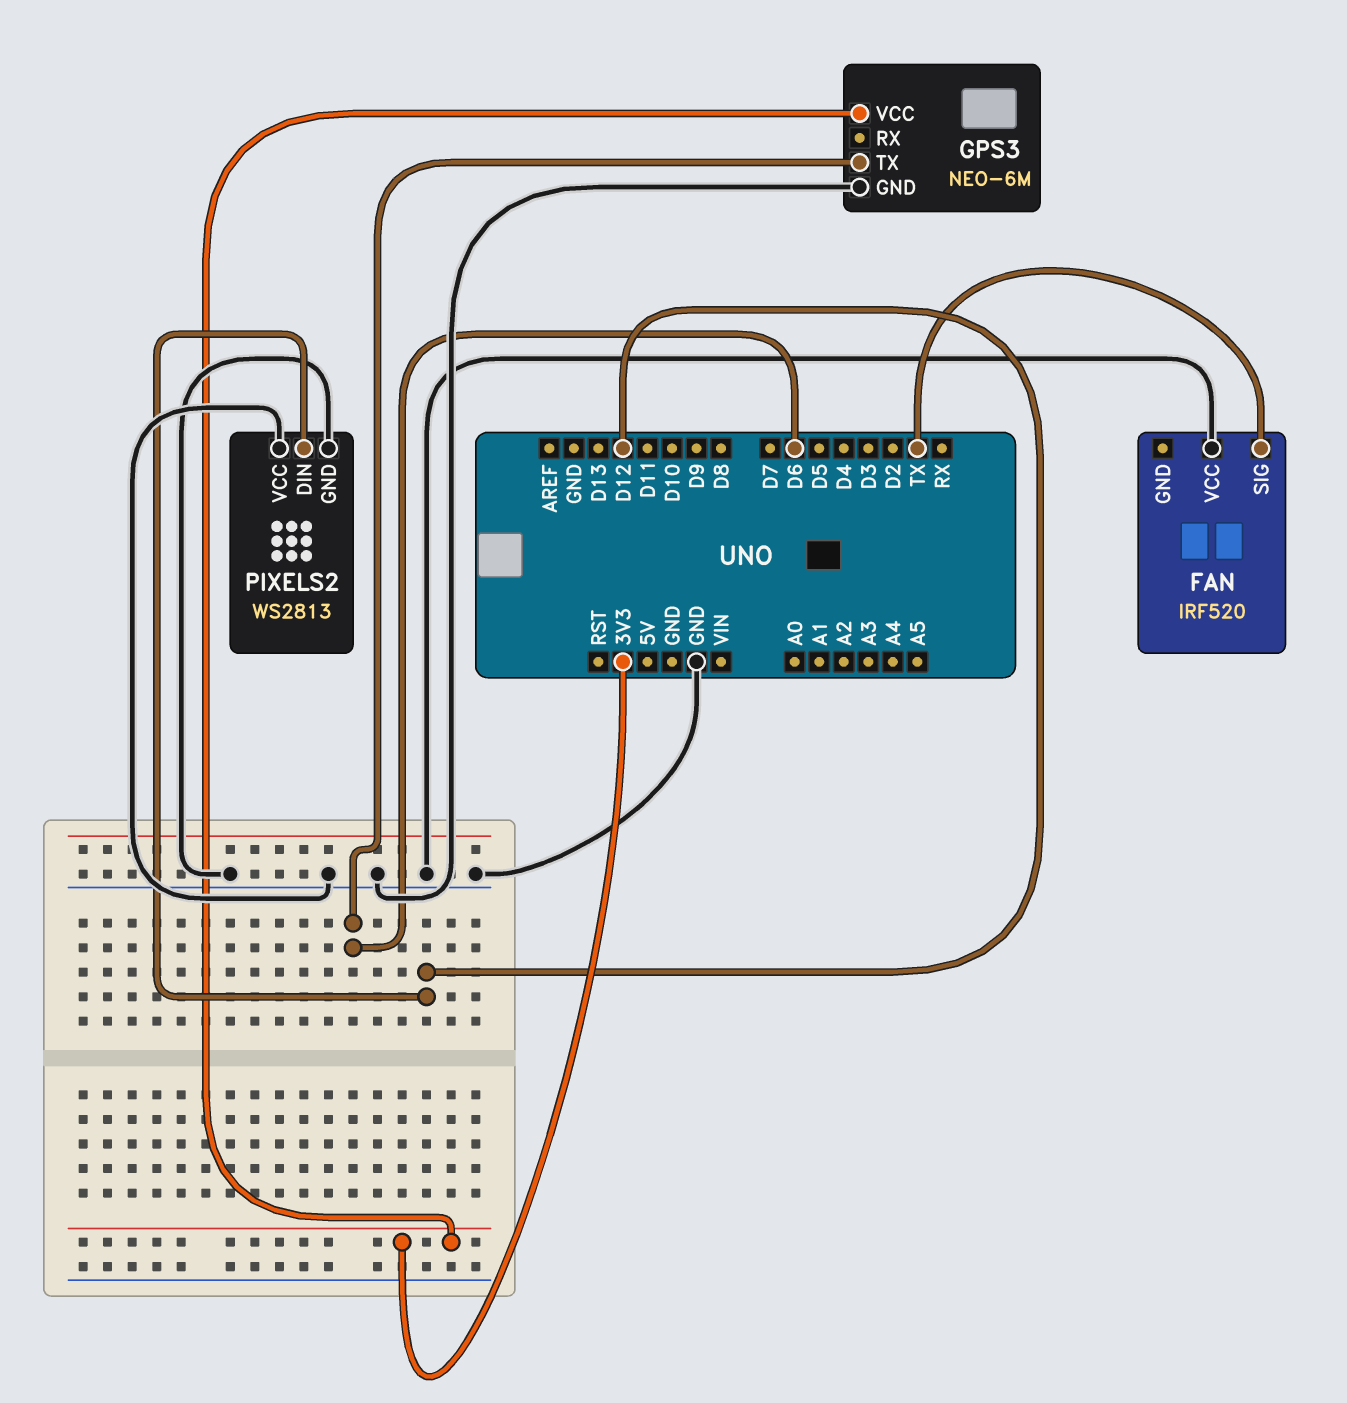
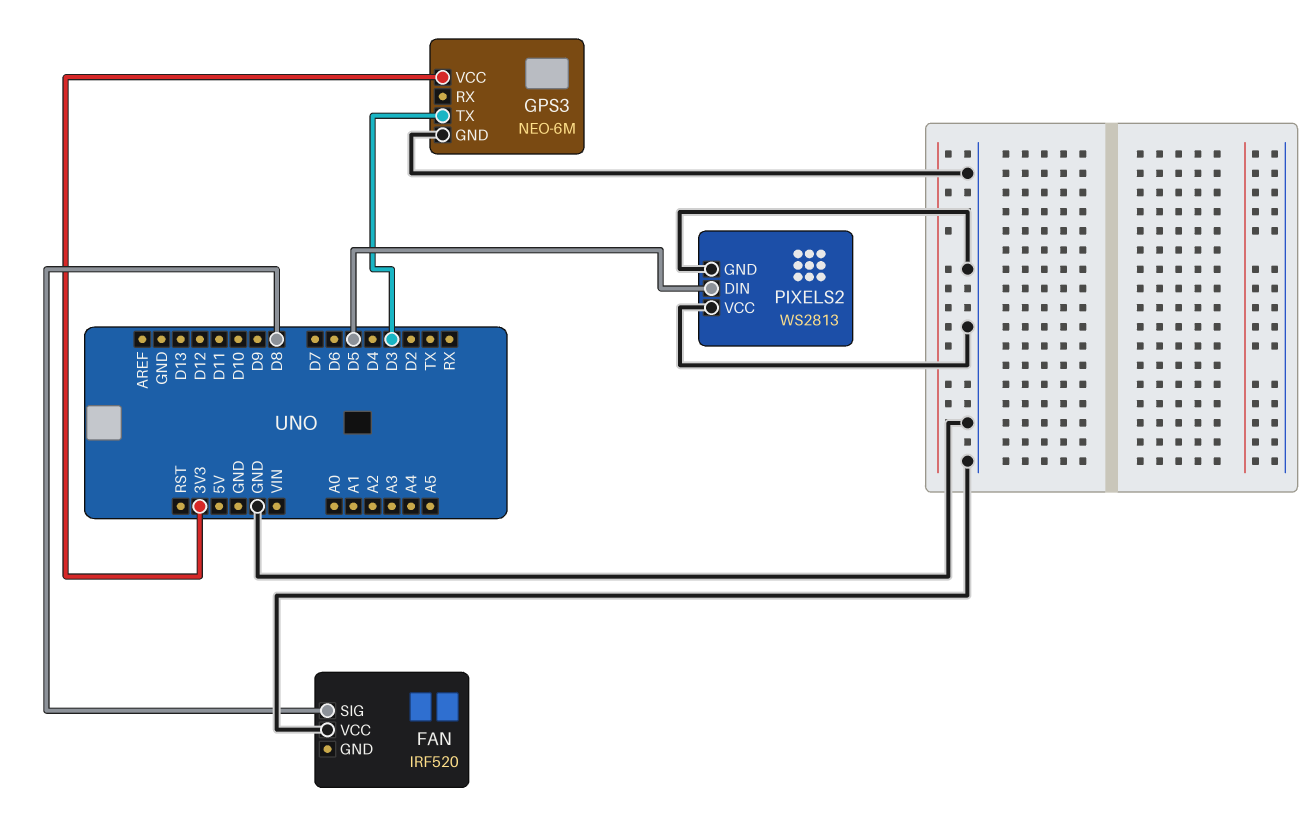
FAN pin SIG: TX -> D8
GPS3 pin TX: D6 -> D3
PIXELS2 pin DIN: D12 -> D5

